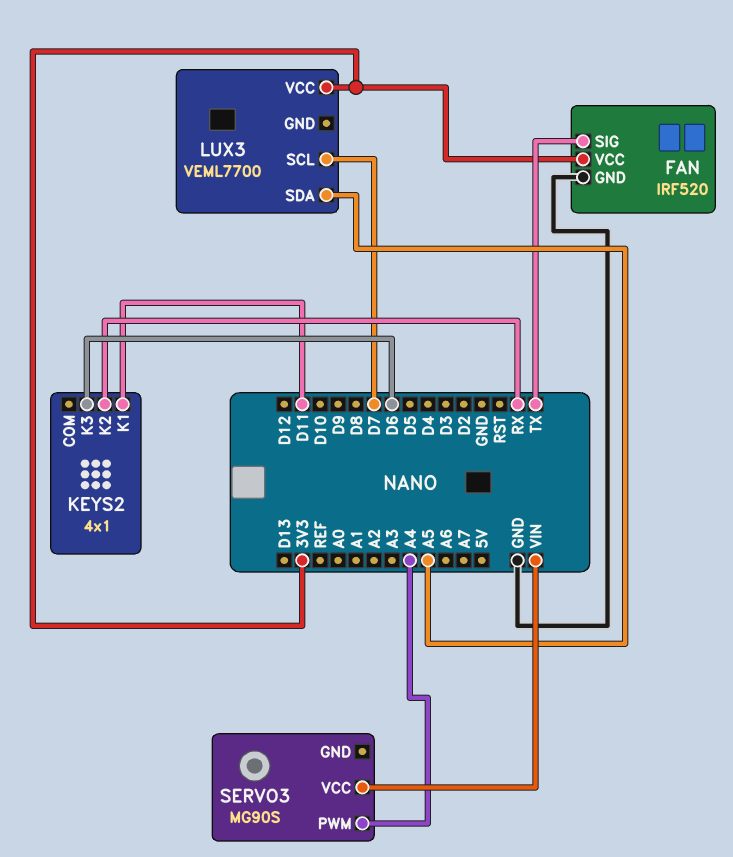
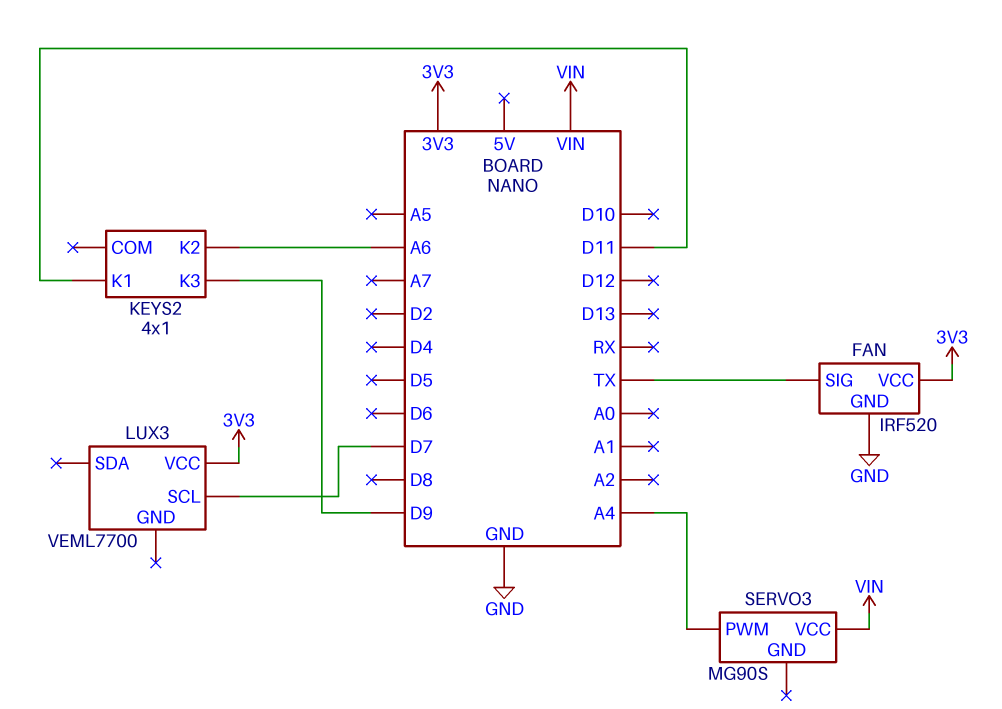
KEYS2 pin K2: RX -> A6
KEYS2 pin K3: D6 -> D9
LUX3 pin SDA: A5 -> none

